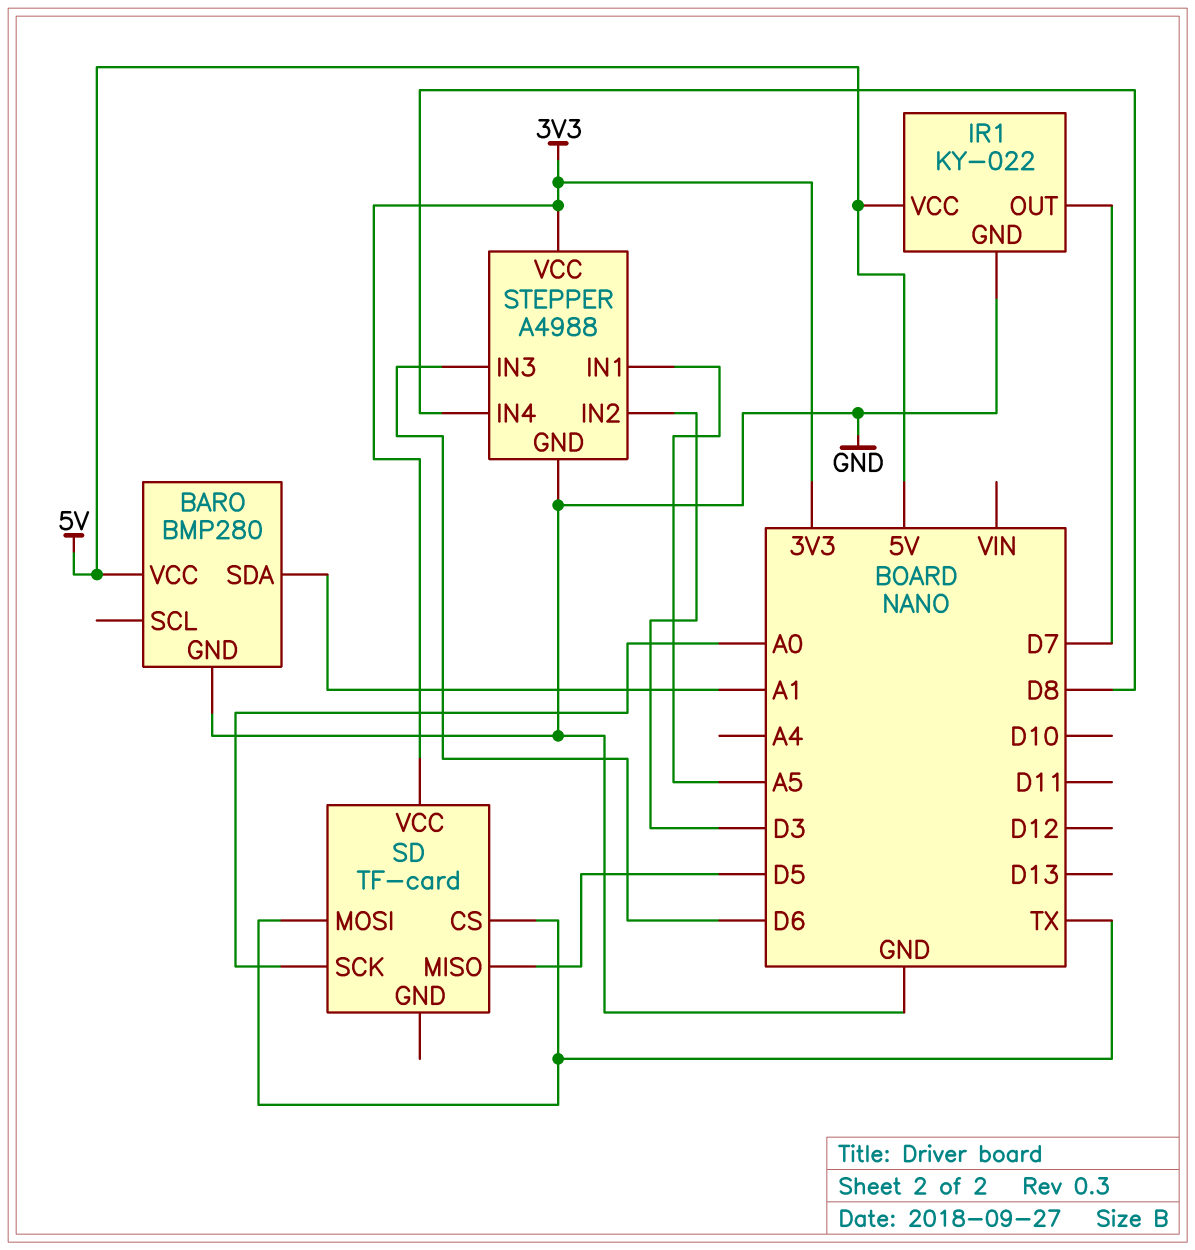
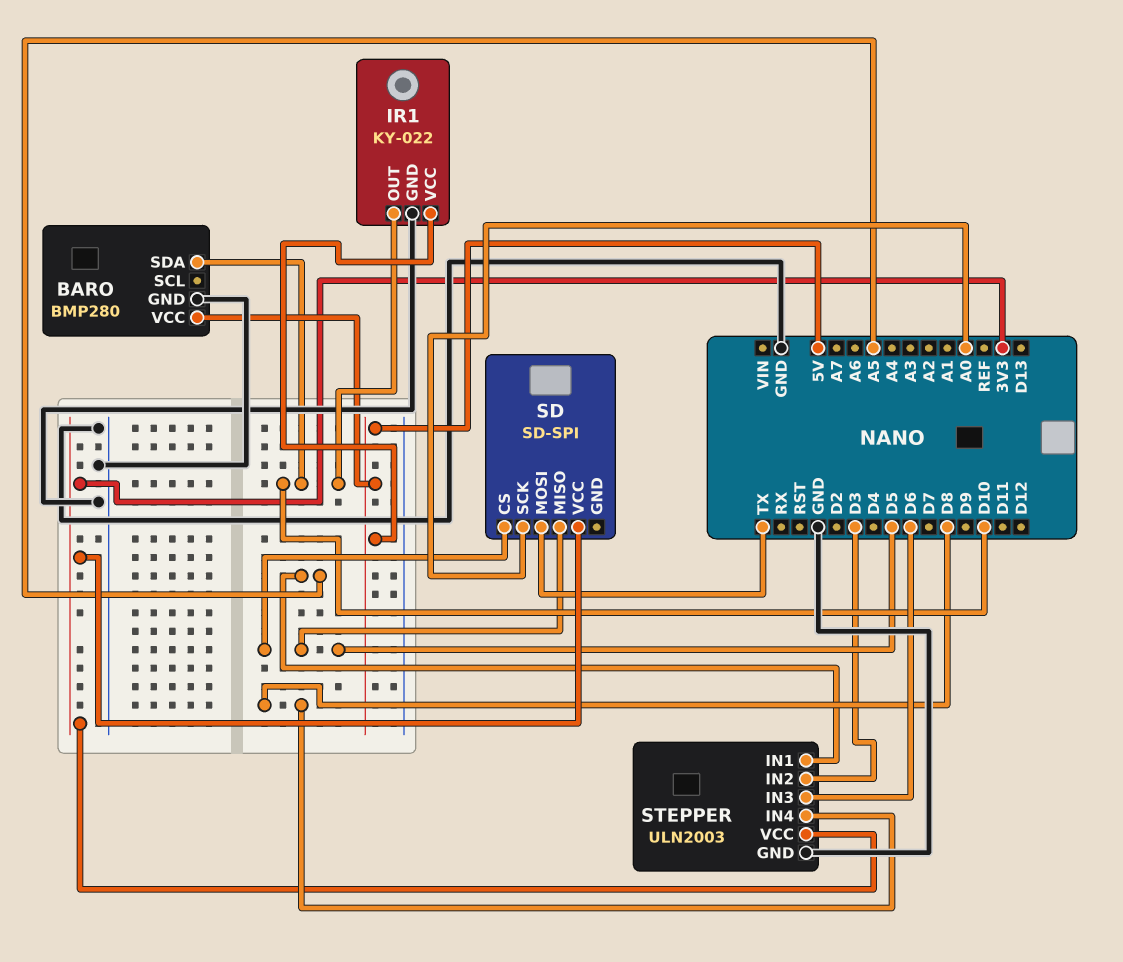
BARO pin SDA: A1 -> D10
IR1 pin OUT: D7 -> D10
SD: TF-card -> SD-SPI
SD pin CS: TX -> D5
STEPPER: A4988 -> ULN2003

